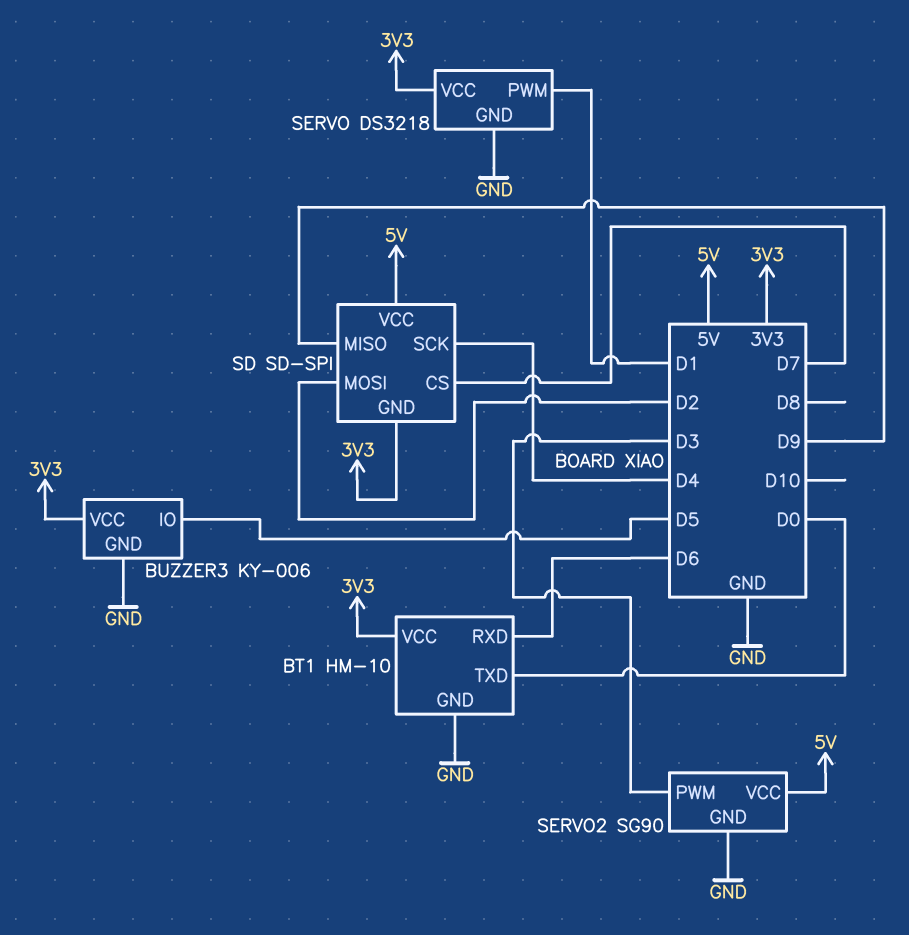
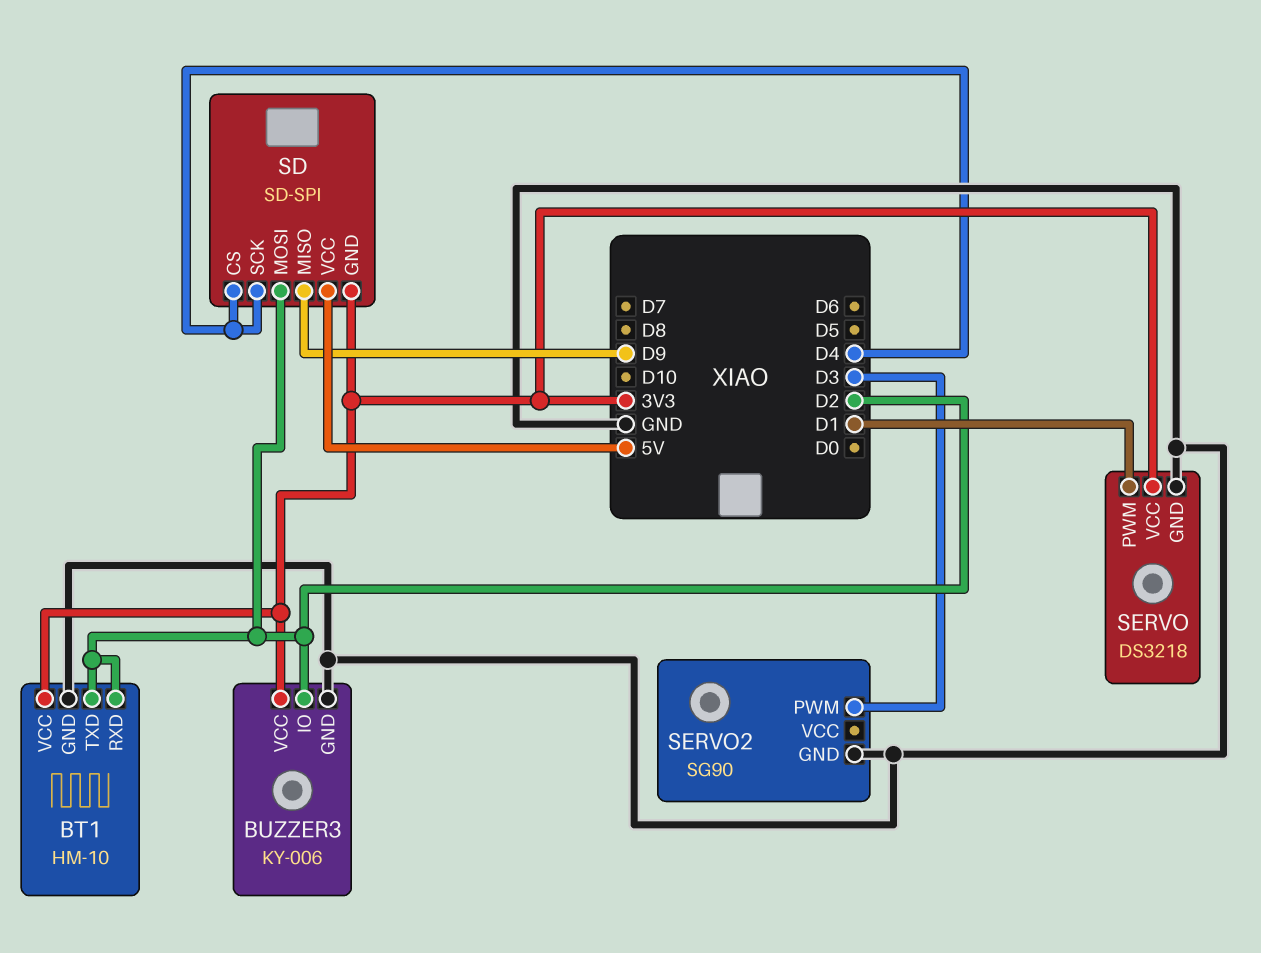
BT1 pin RXD: D6 -> D2
BT1 pin TXD: D0 -> D2
BUZZER3 pin IO: D5 -> D2
SD pin CS: D7 -> D4
SERVO2 pin VCC: 5V -> none

